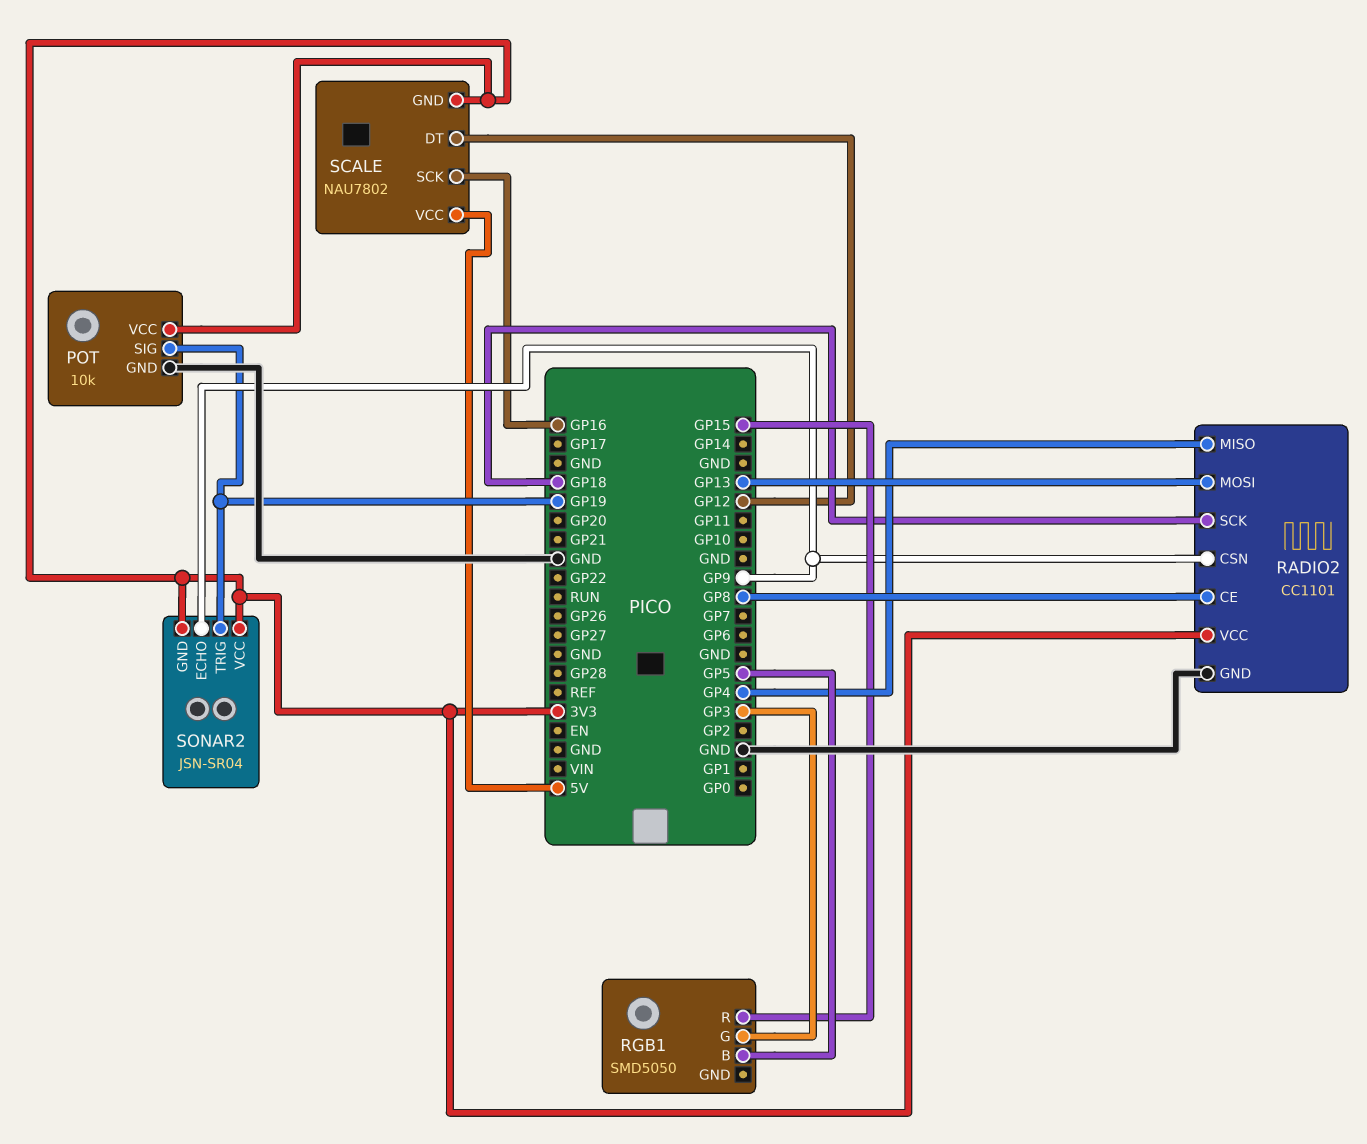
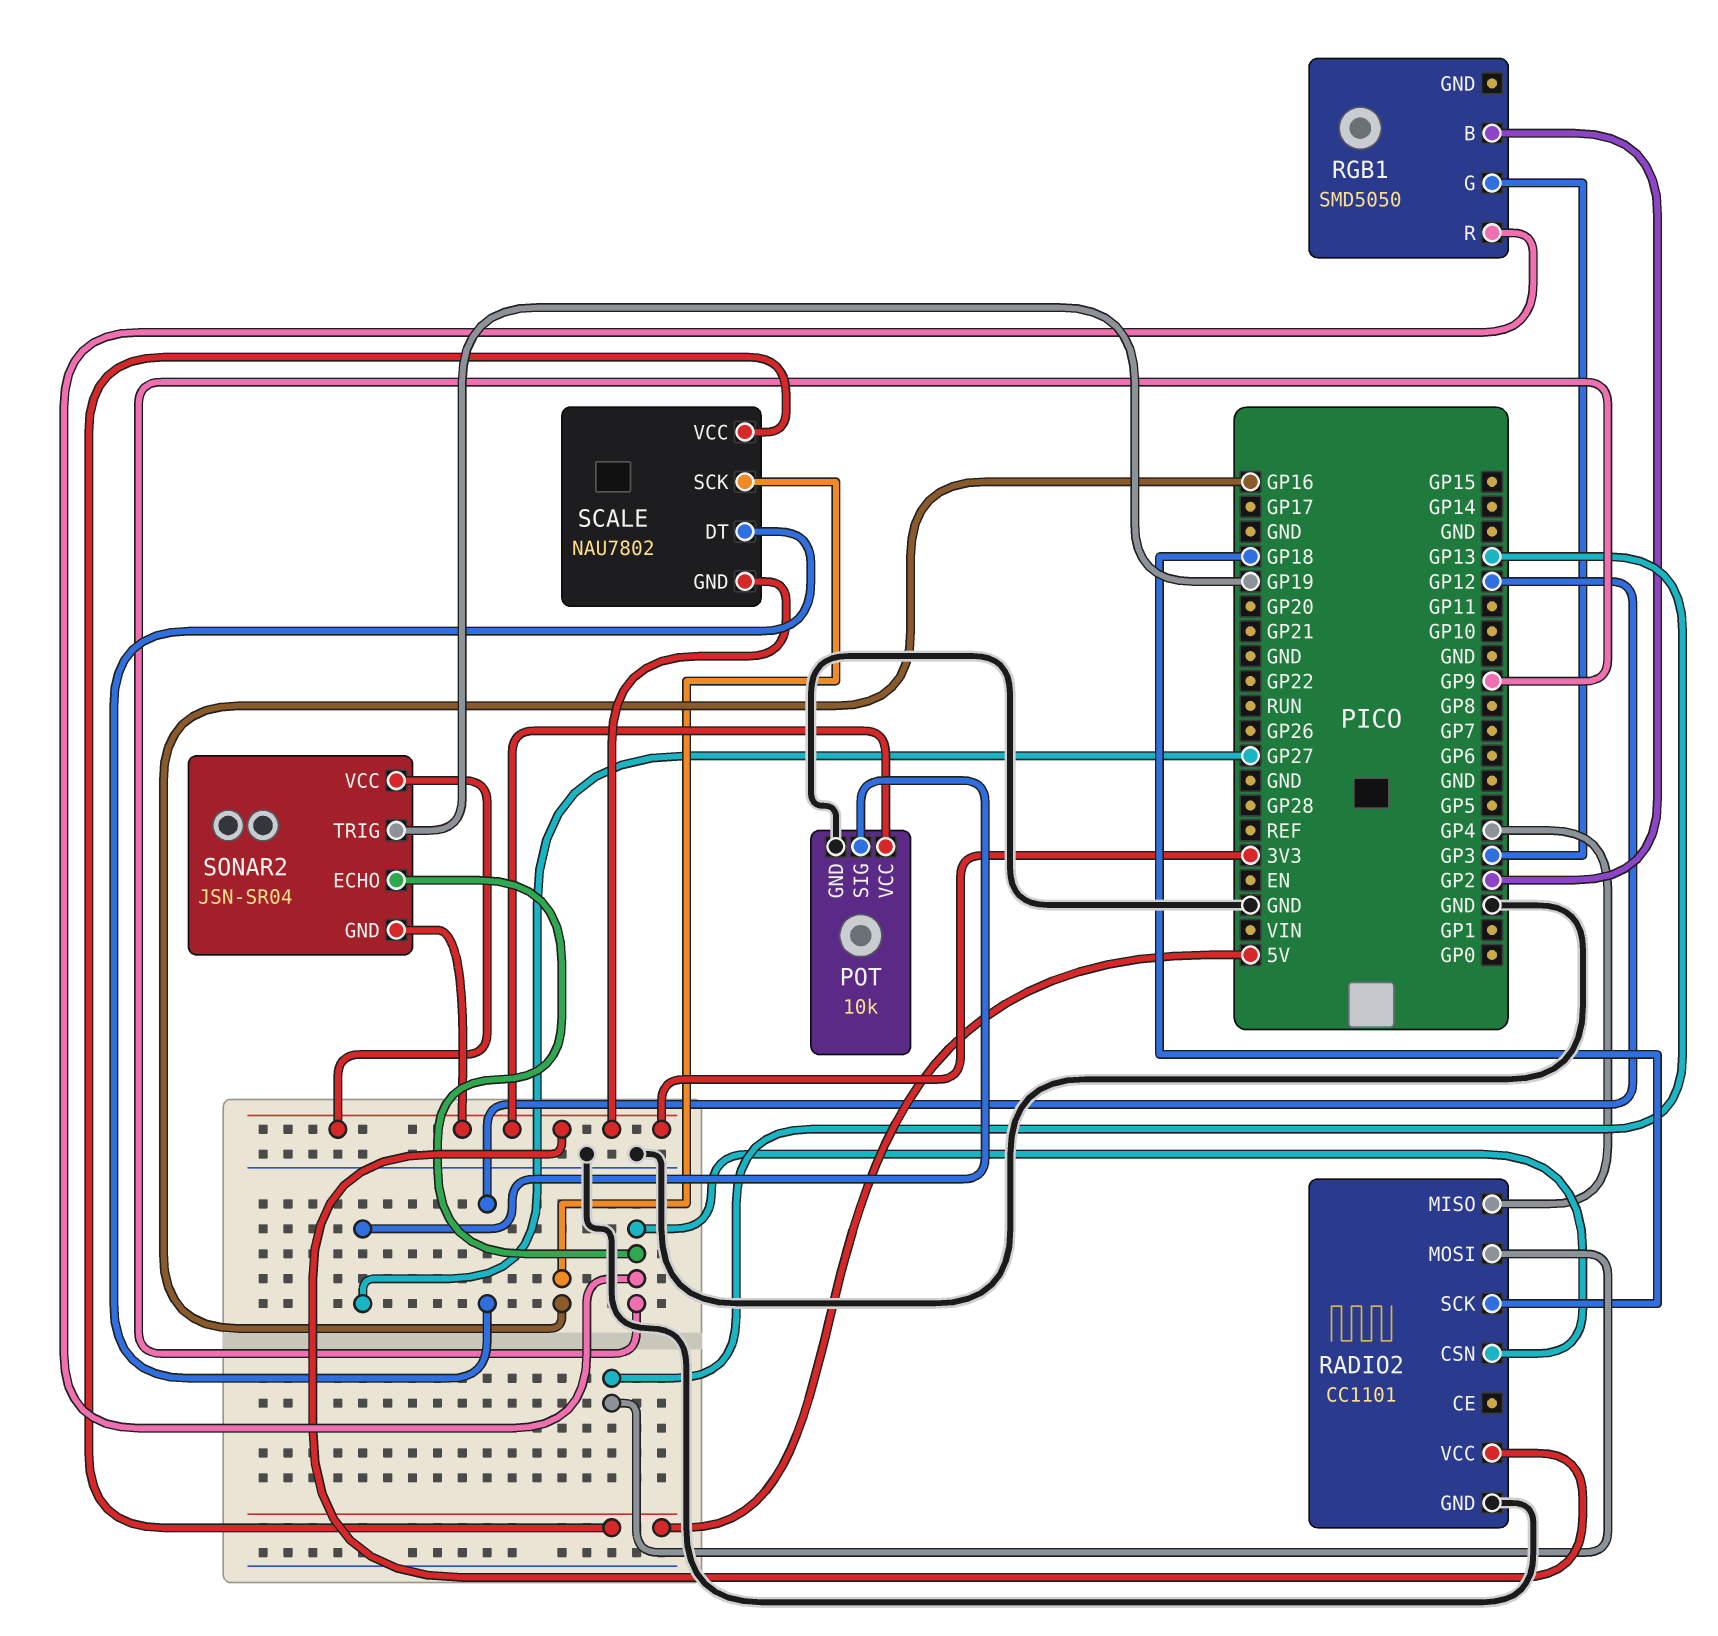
POT pin SIG: GP19 -> GP27
RADIO2 pin CE: GP8 -> none
RGB1 pin B: GP5 -> GP2
RGB1 pin R: GP15 -> GP9

